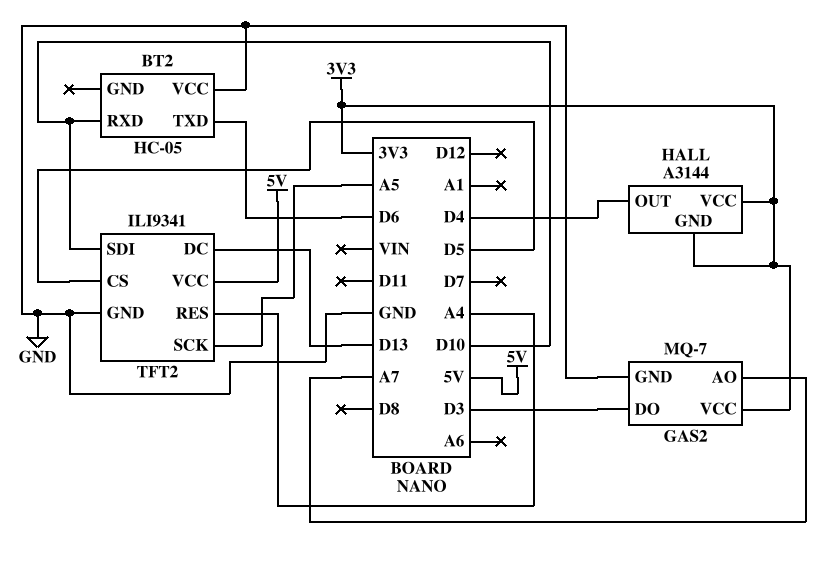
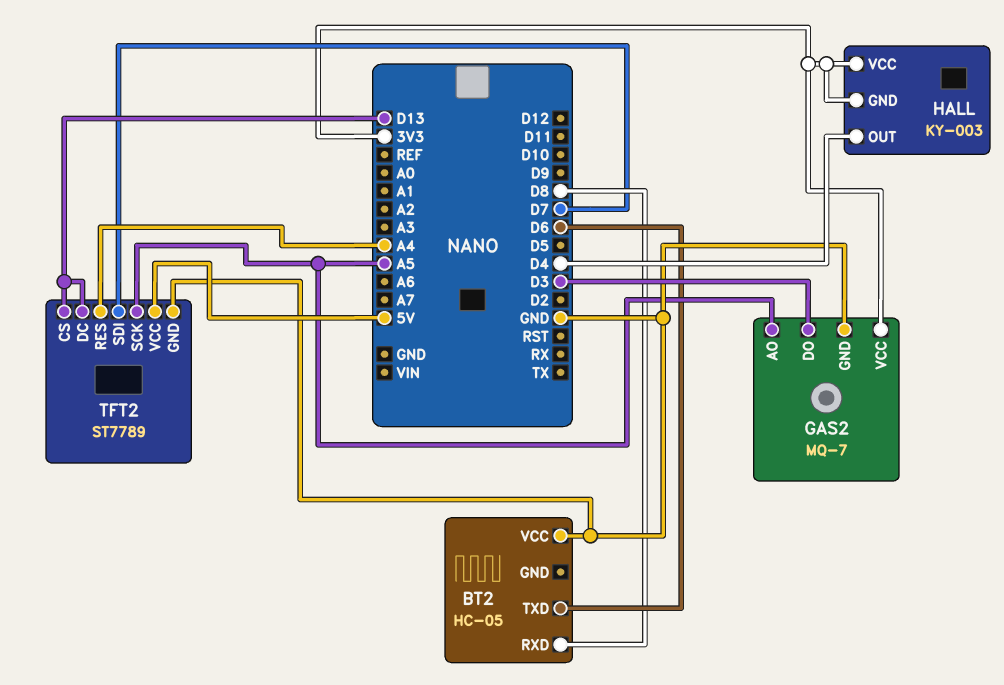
BT2 pin RXD: D10 -> D8
GAS2 pin AO: A7 -> A5
HALL: A3144 -> KY-003
TFT2: ILI9341 -> ST7789
TFT2 pin CS: D5 -> D13
TFT2 pin SDI: D10 -> D7

